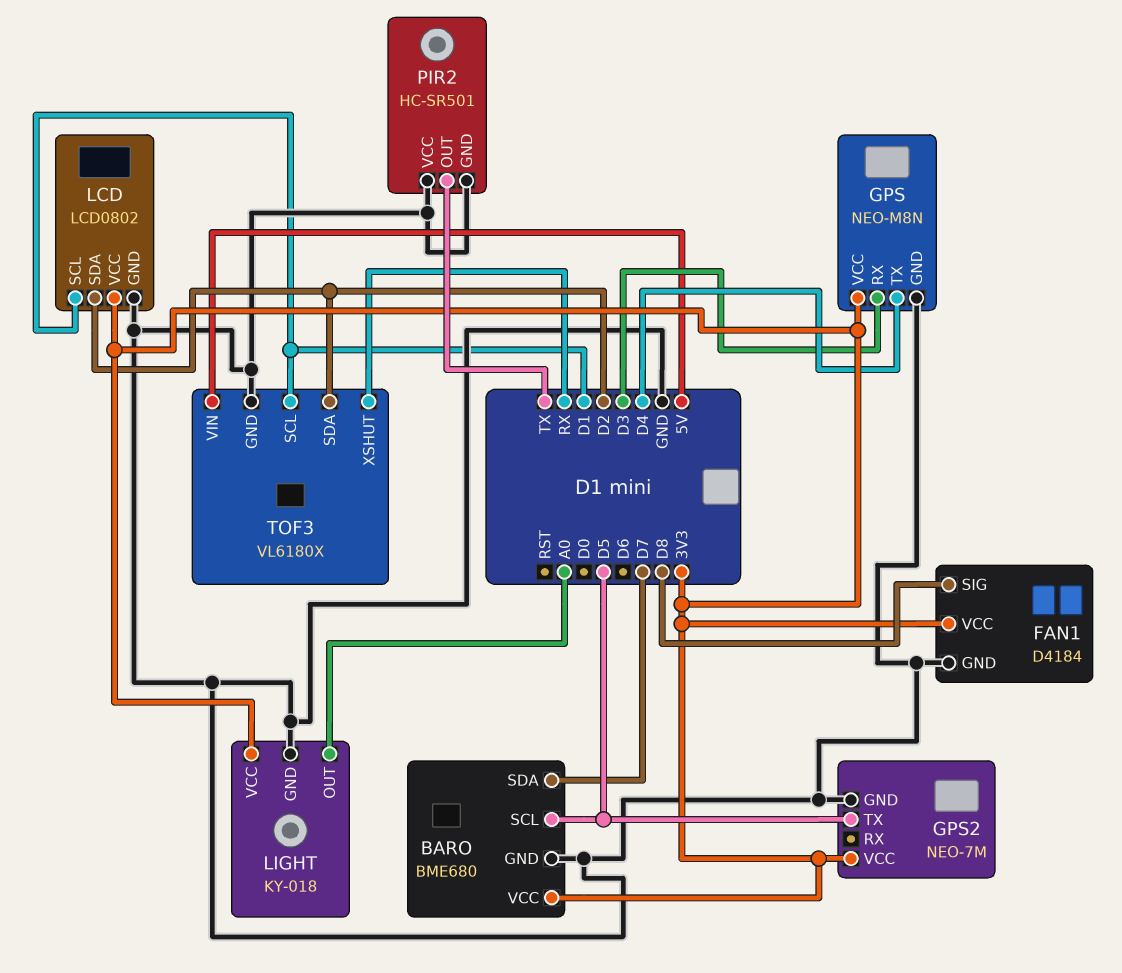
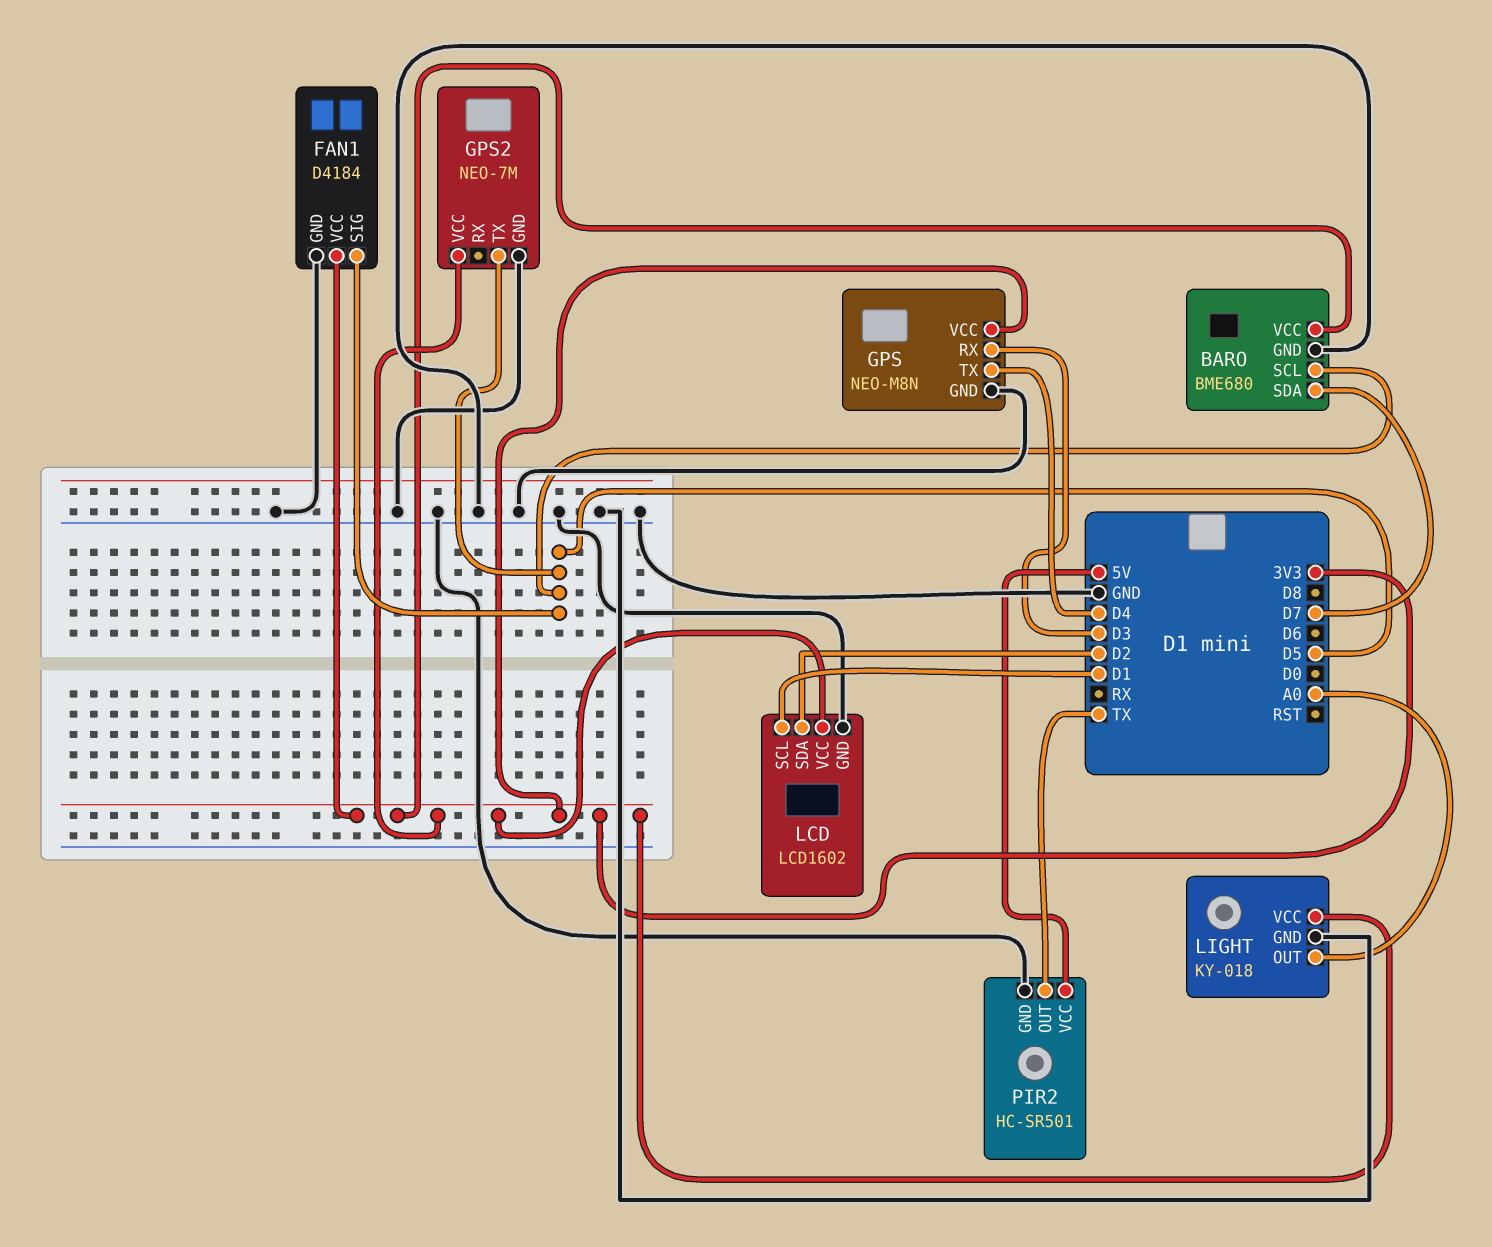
FAN1 pin SIG: D8 -> D5
LCD: LCD0802 -> LCD1602
PIR2 pin VCC: GND -> 5V
TOF3: VL6180X -> none
TOF3 pin GND: GND -> none
TOF3 pin SCL: D1 -> none
TOF3 pin SDA: D2 -> none
TOF3 pin VIN: 5V -> none
TOF3 pin XSHUT: RX -> none

